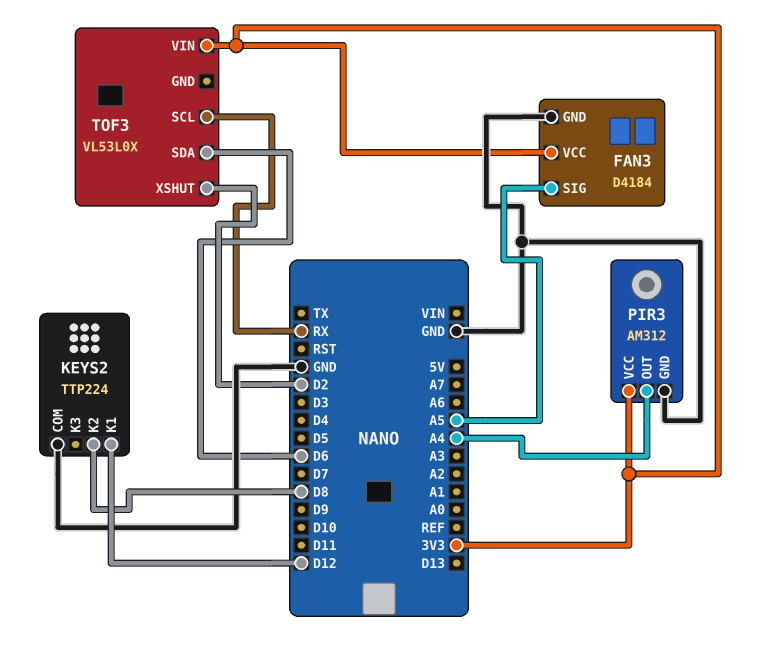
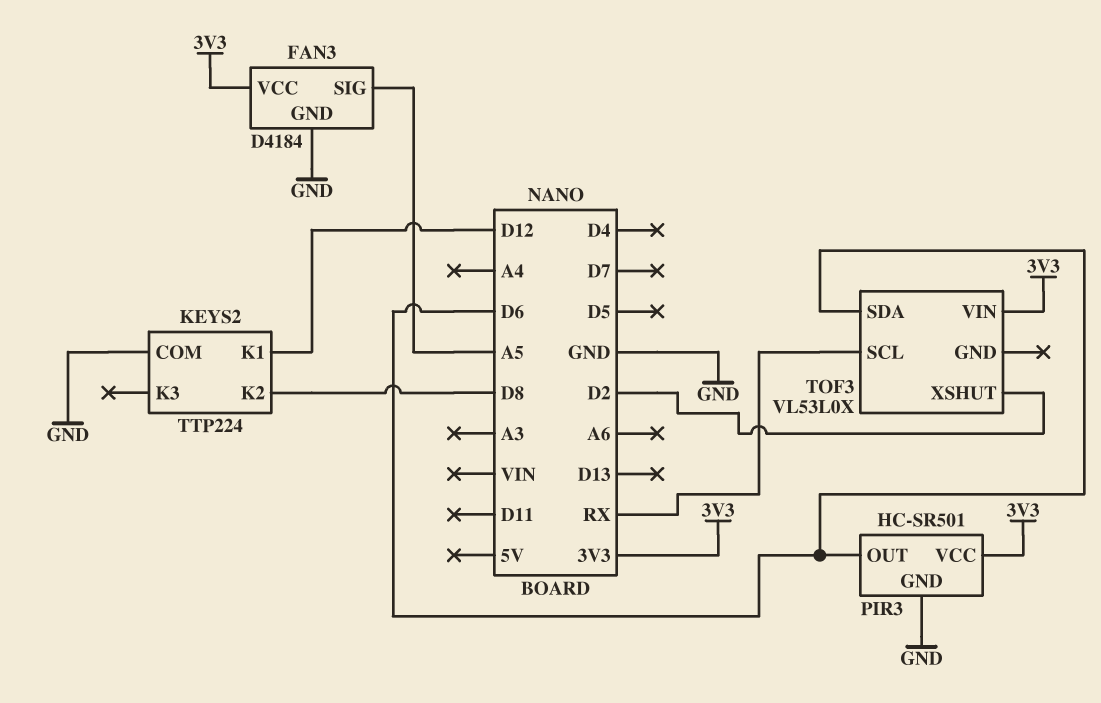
PIR3: AM312 -> HC-SR501
PIR3 pin OUT: A4 -> D6

